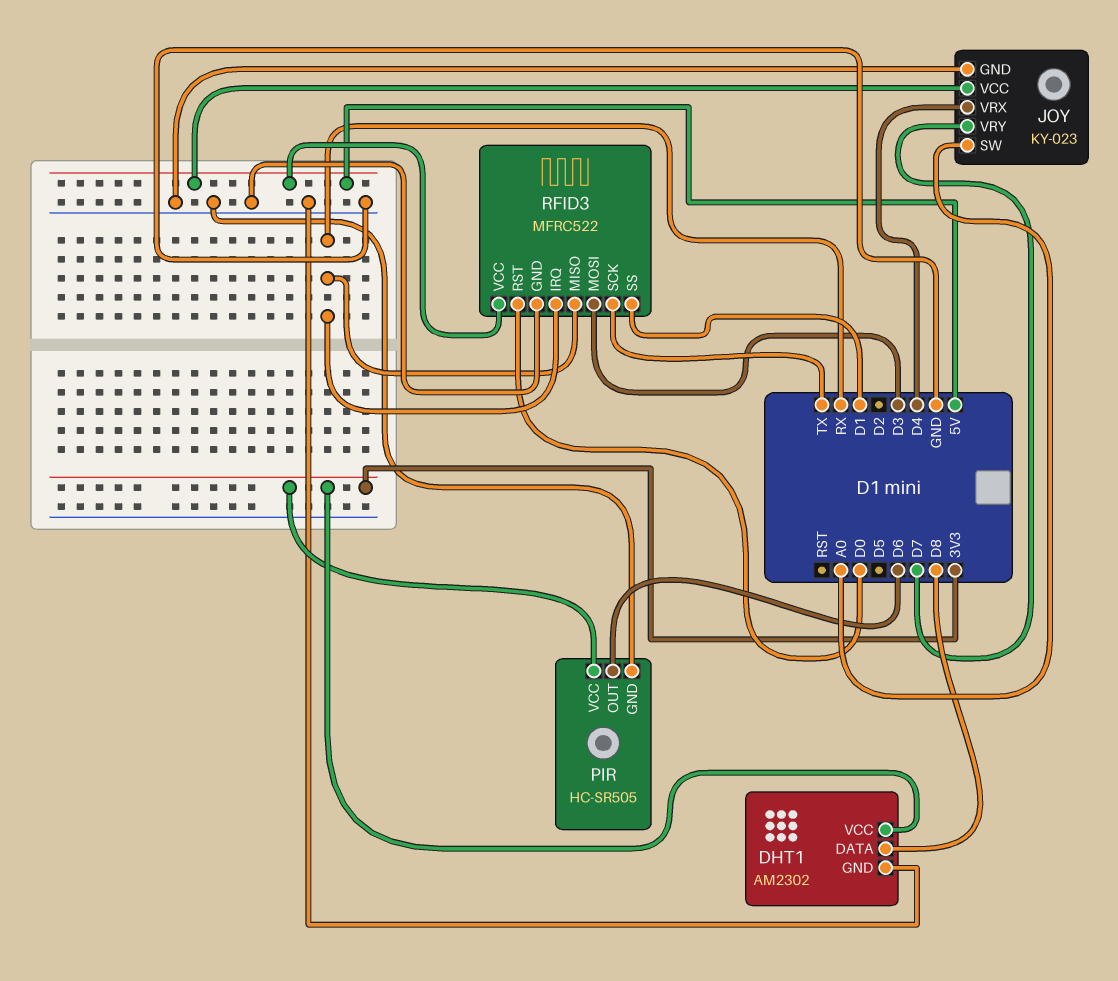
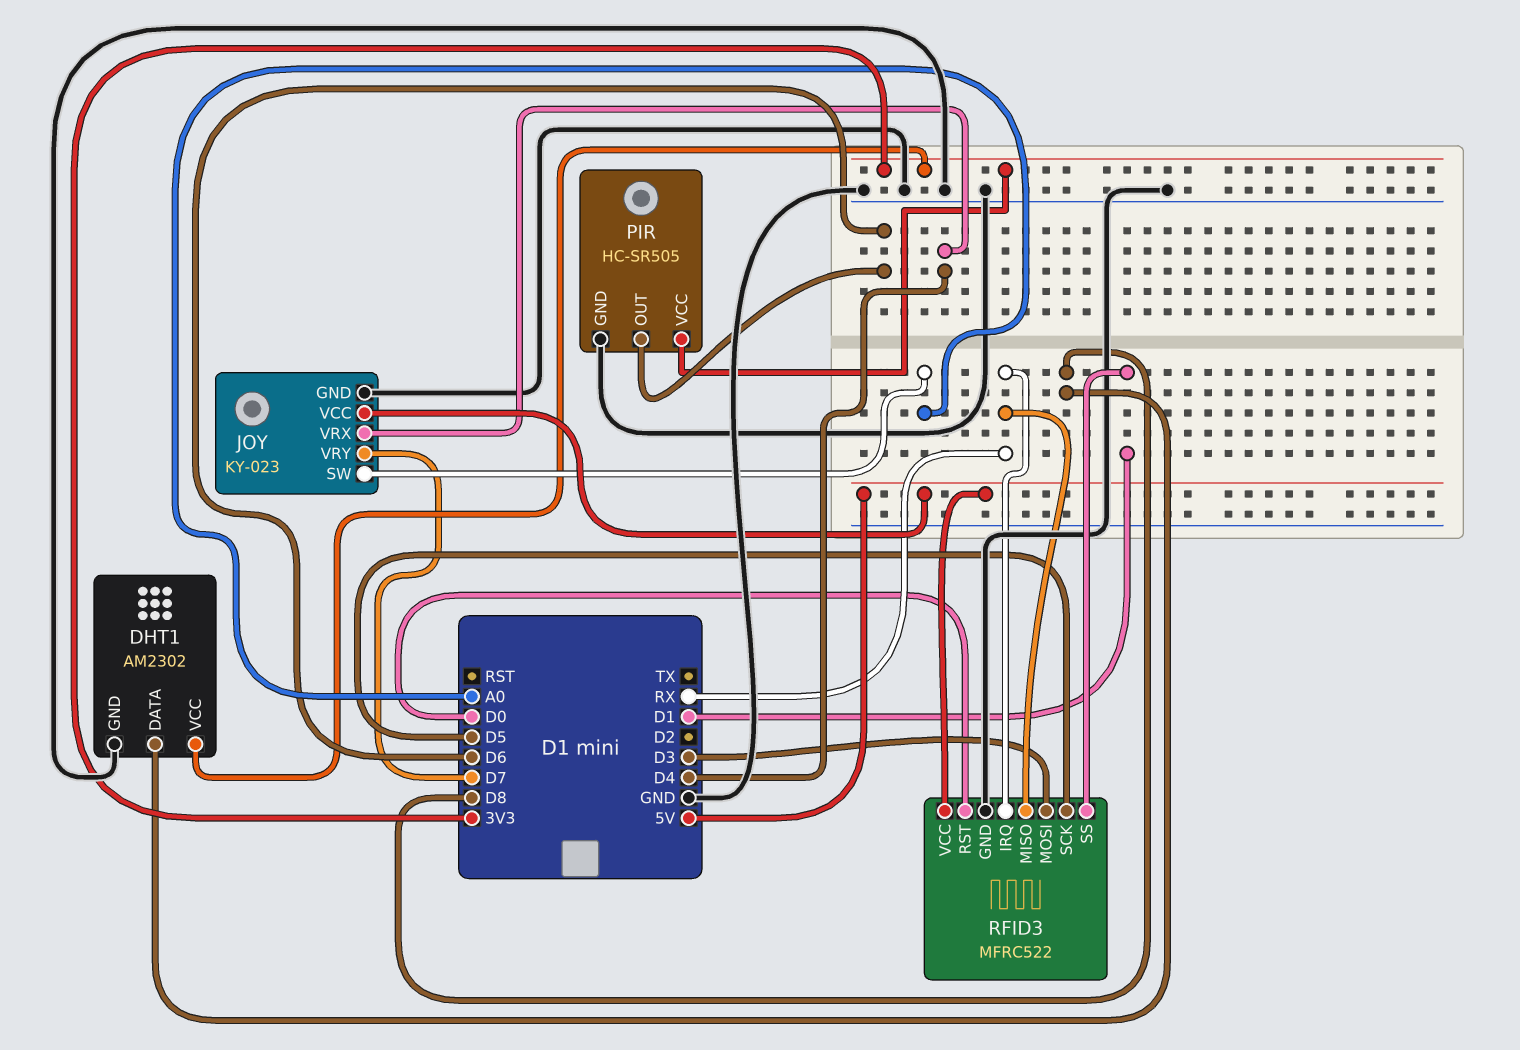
RFID3 pin SCK: TX -> D5

